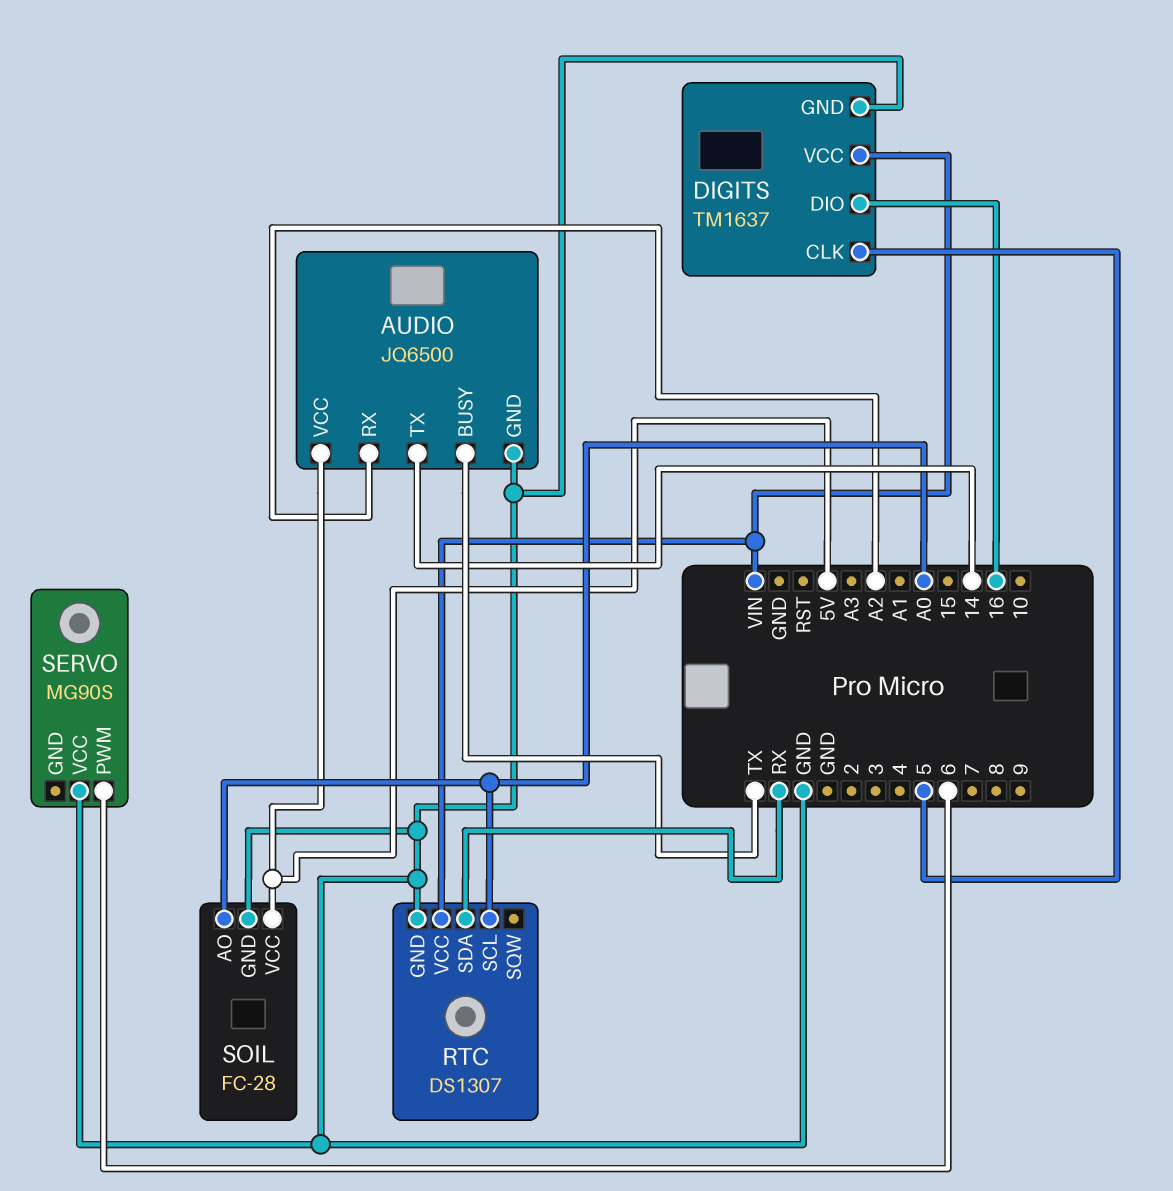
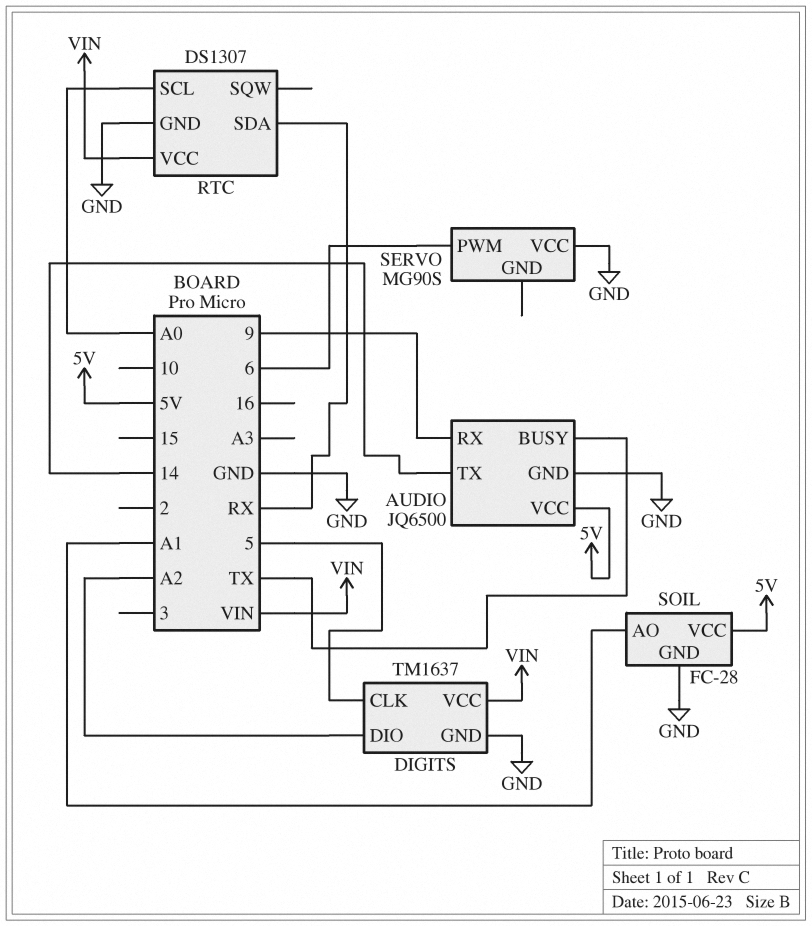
AUDIO pin RX: A2 -> 9
DIGITS pin DIO: 16 -> A2
SOIL pin AO: A0 -> A1

